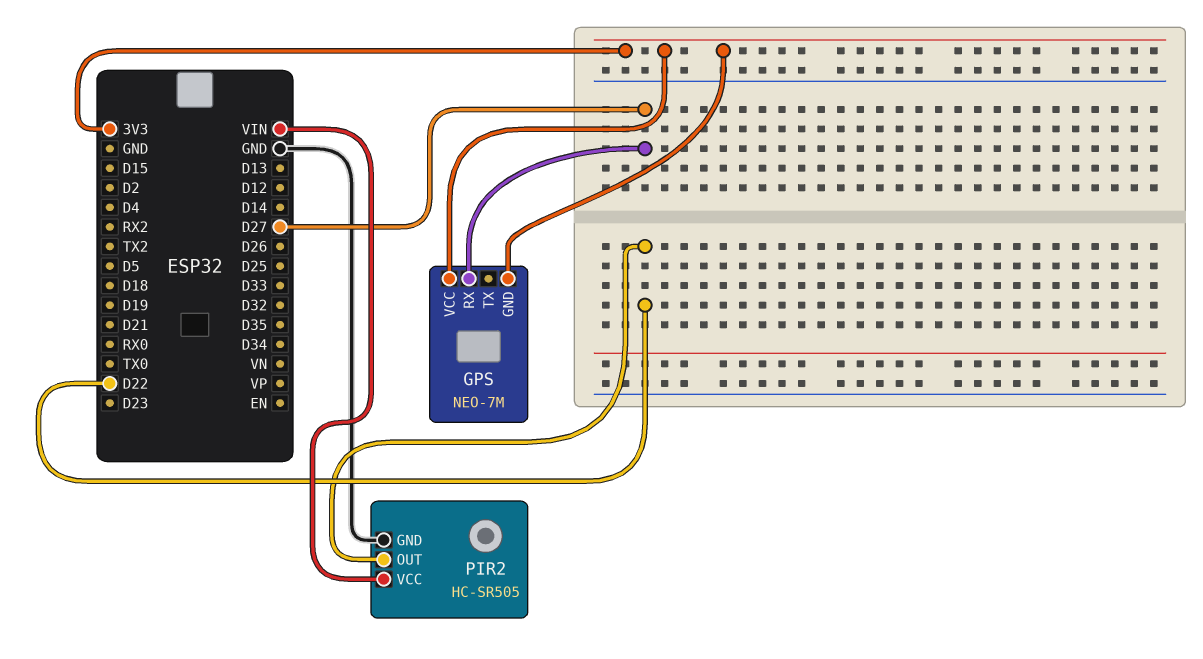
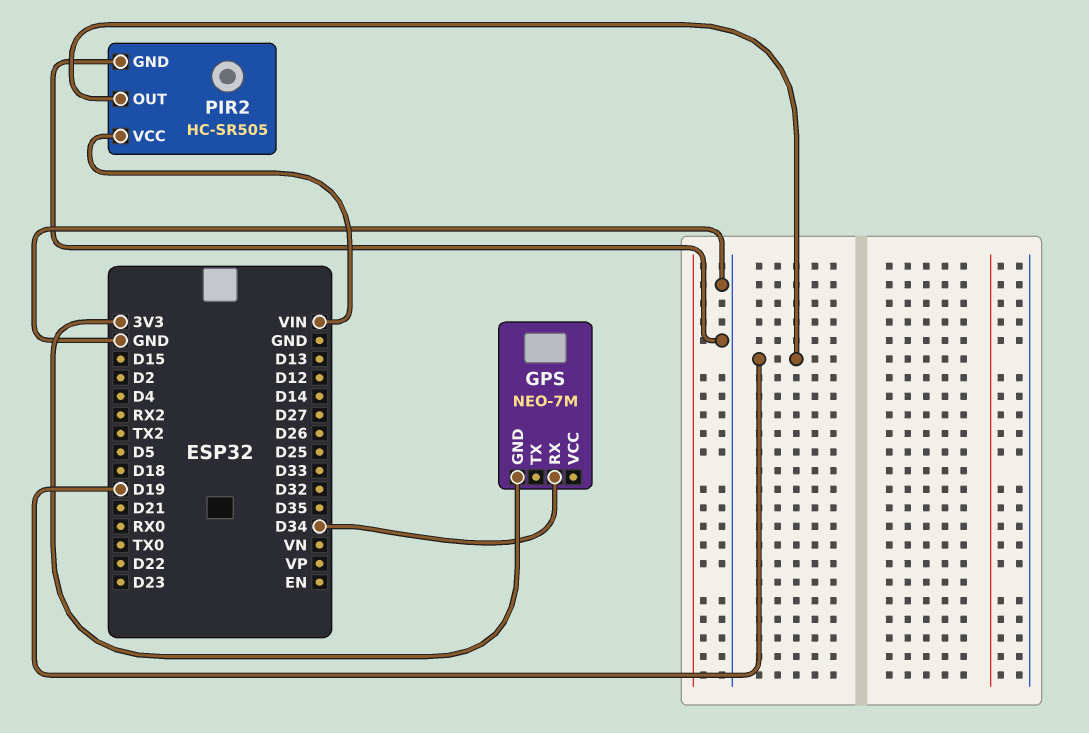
GPS pin RX: D27 -> D34
GPS pin VCC: 3V3 -> none
PIR2 pin OUT: D22 -> D19

